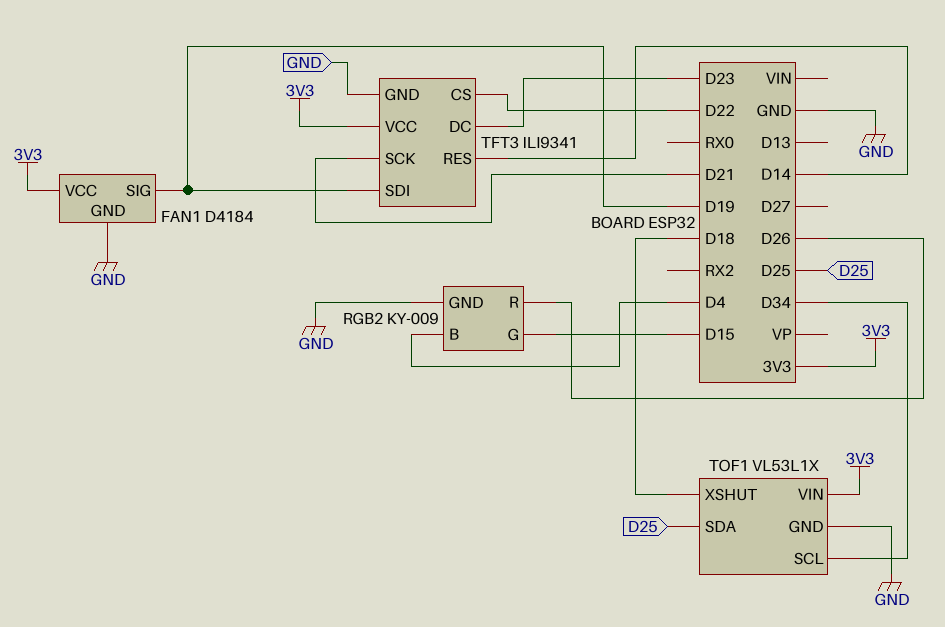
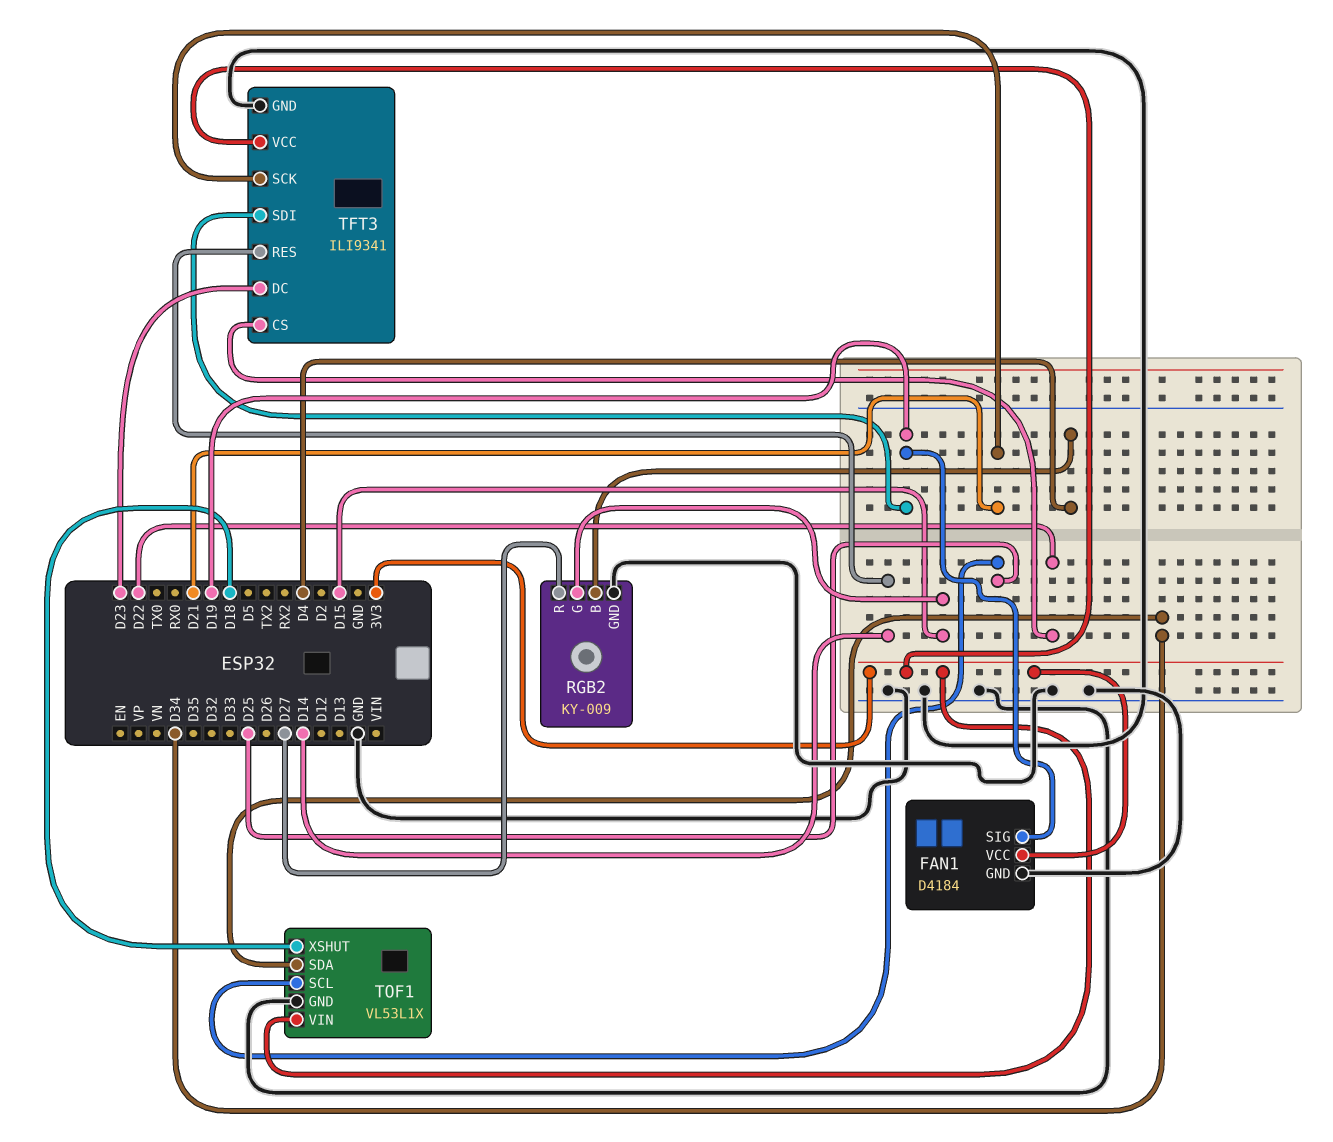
RGB2 pin R: D26 -> D27
TOF1 pin SCL: D34 -> D25
TOF1 pin SDA: D25 -> D34

